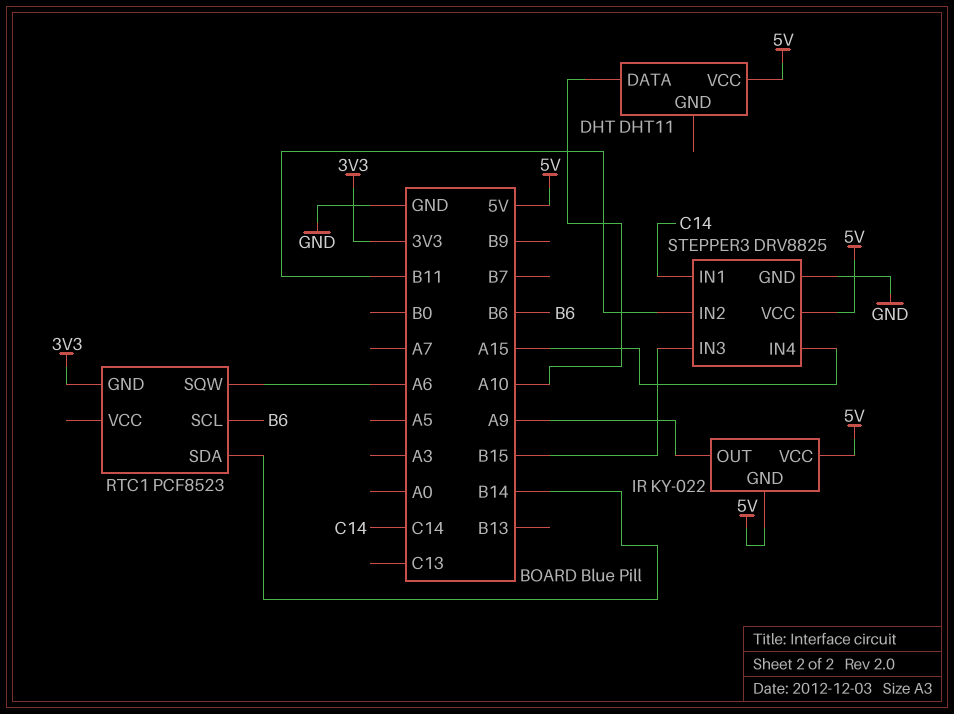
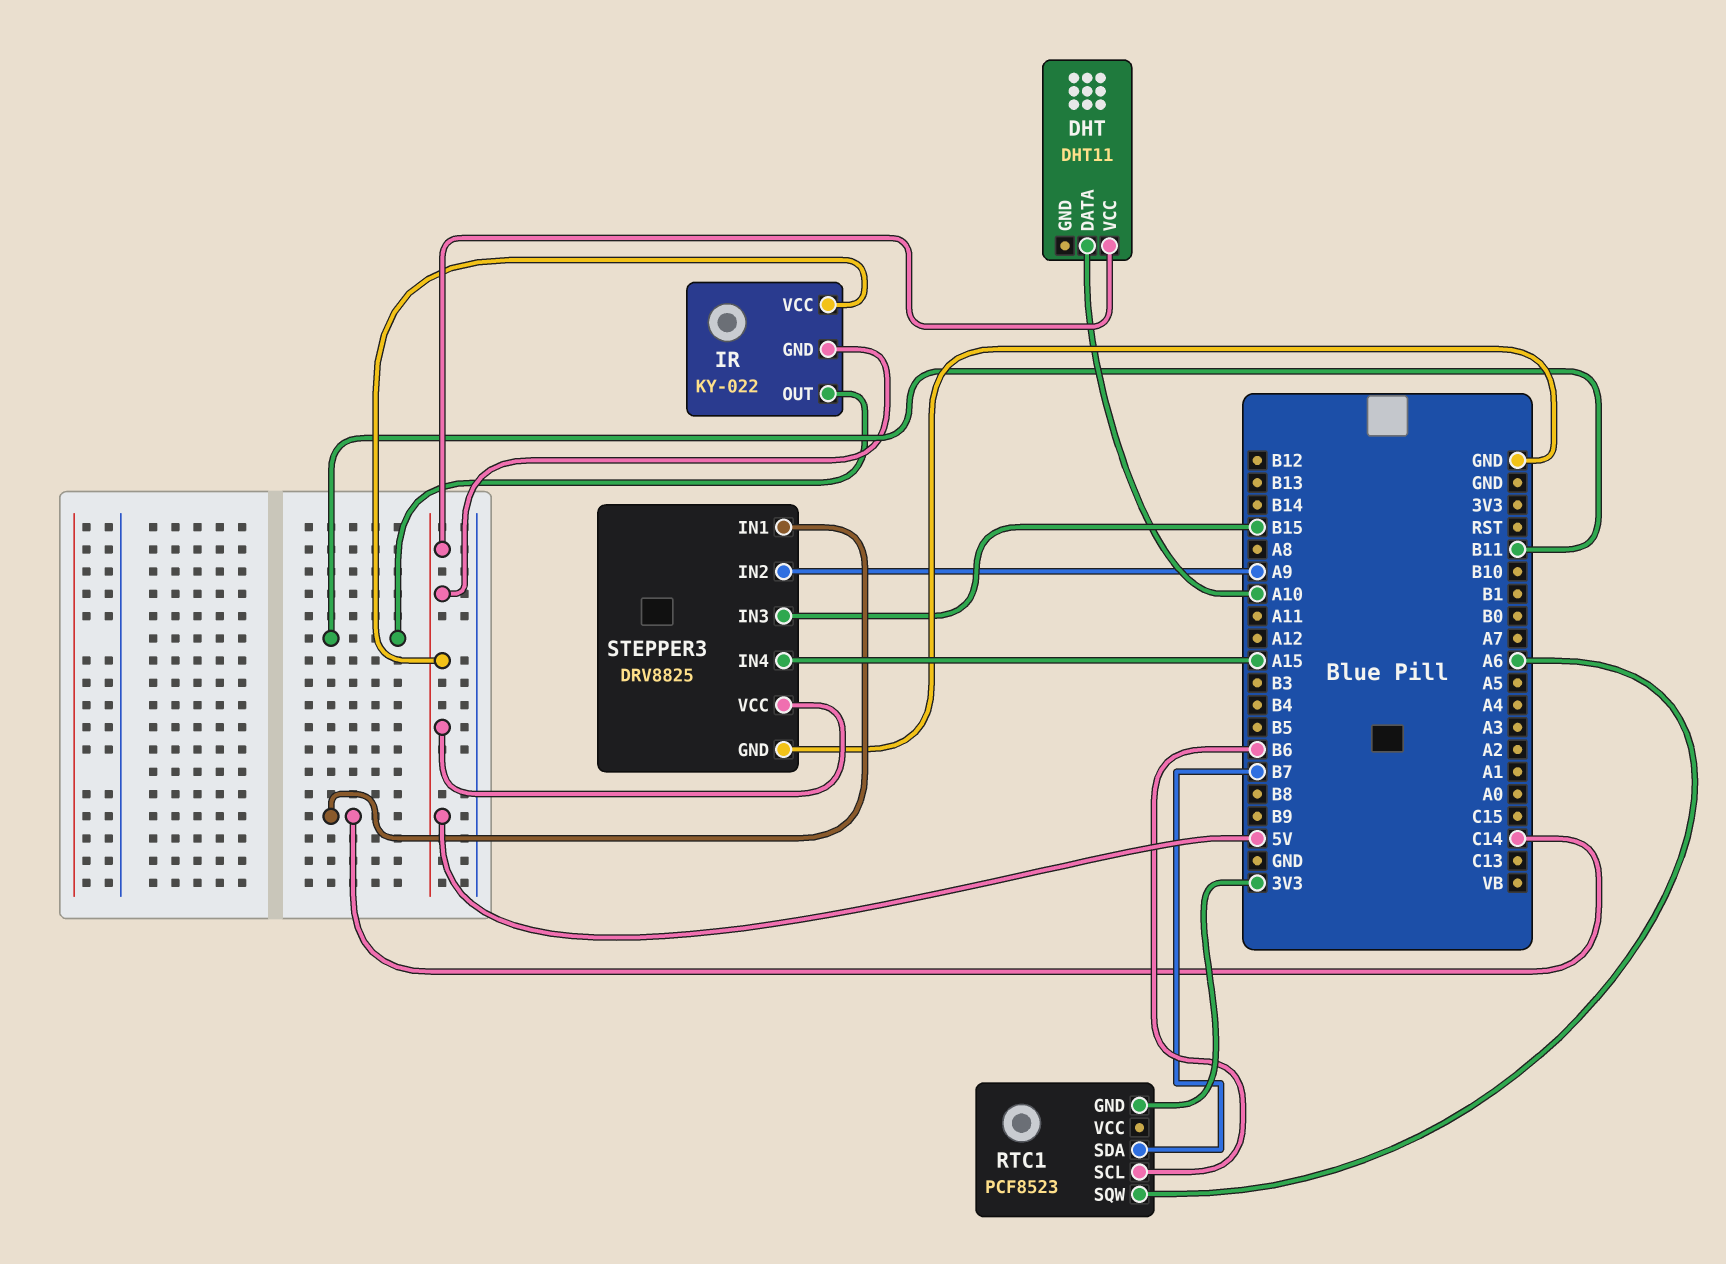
IR pin OUT: A9 -> B11
RTC1 pin SDA: B14 -> B7
STEPPER3 pin IN2: B11 -> A9

